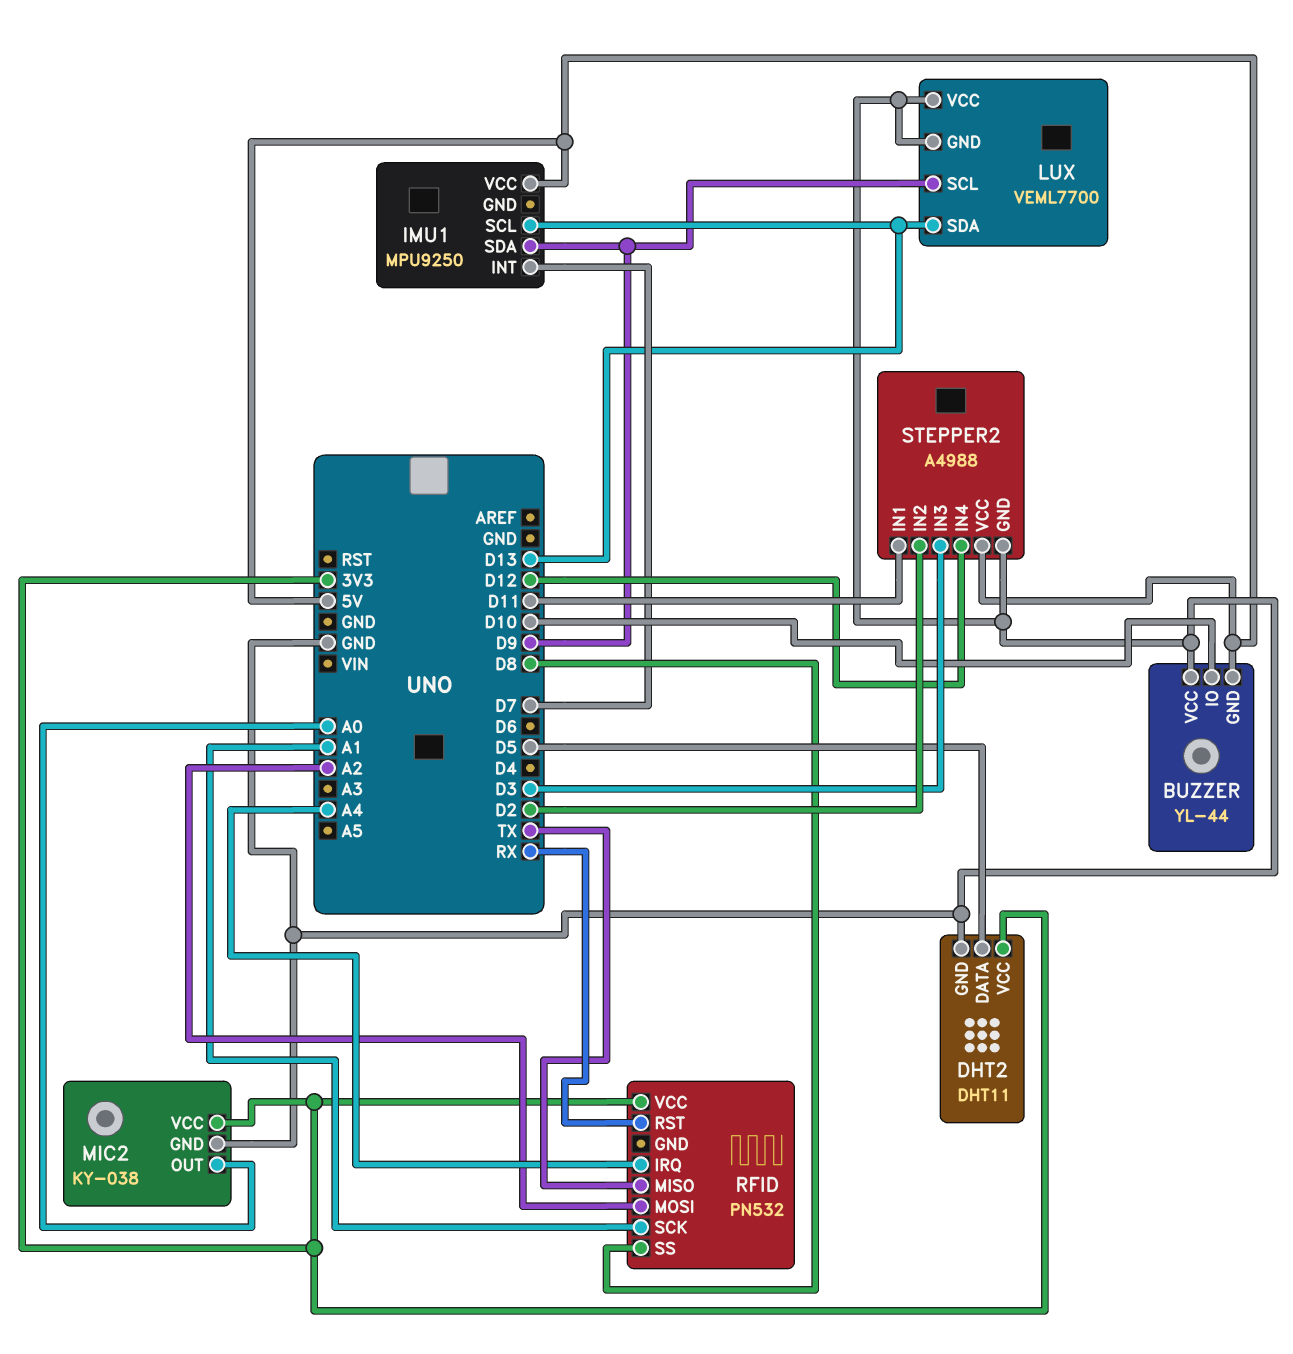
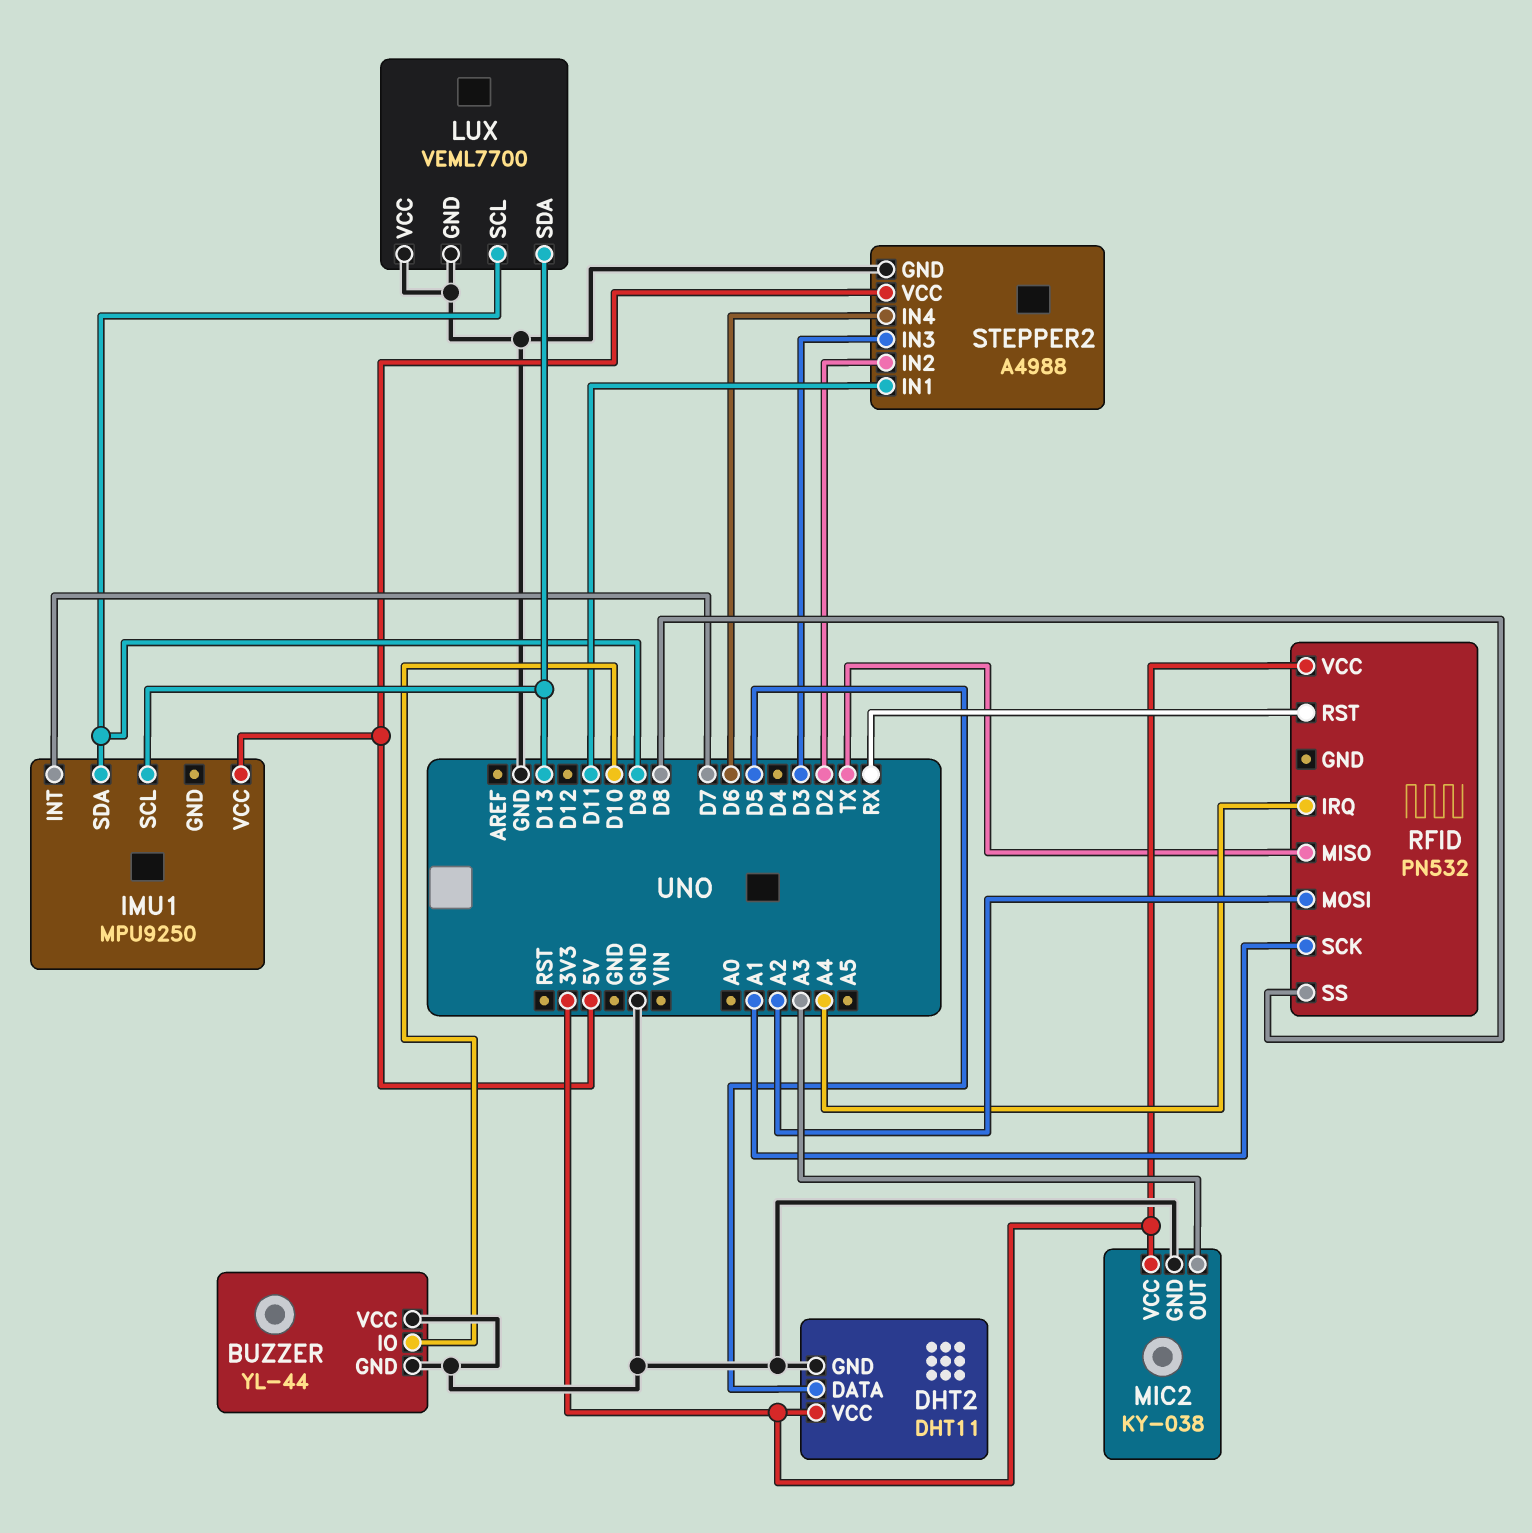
BUZZER pin GND: 5V -> GND
MIC2 pin OUT: A0 -> A3
STEPPER2 pin IN4: D12 -> D6

